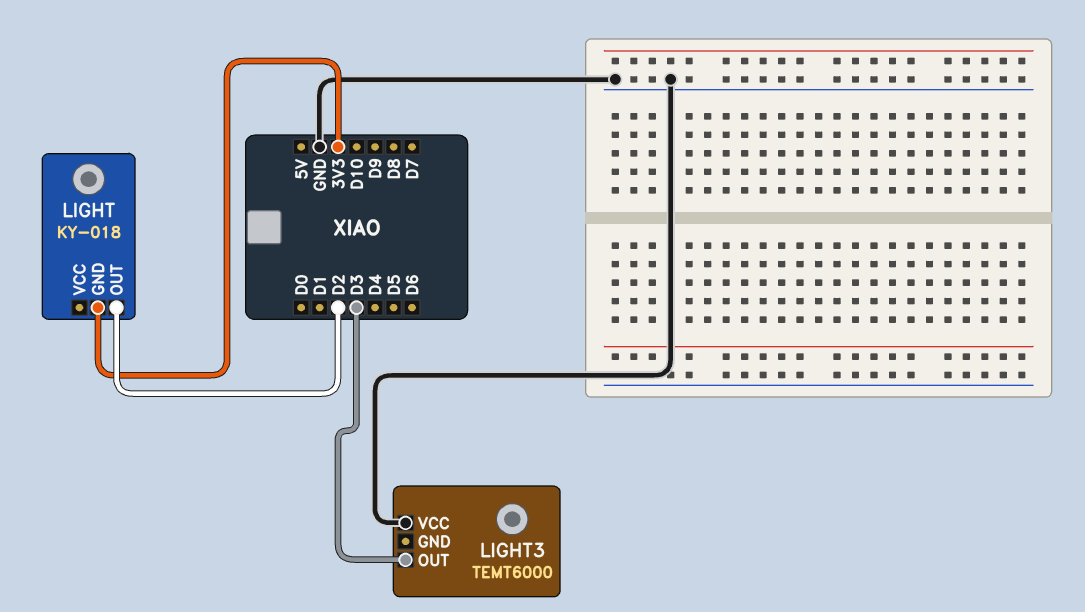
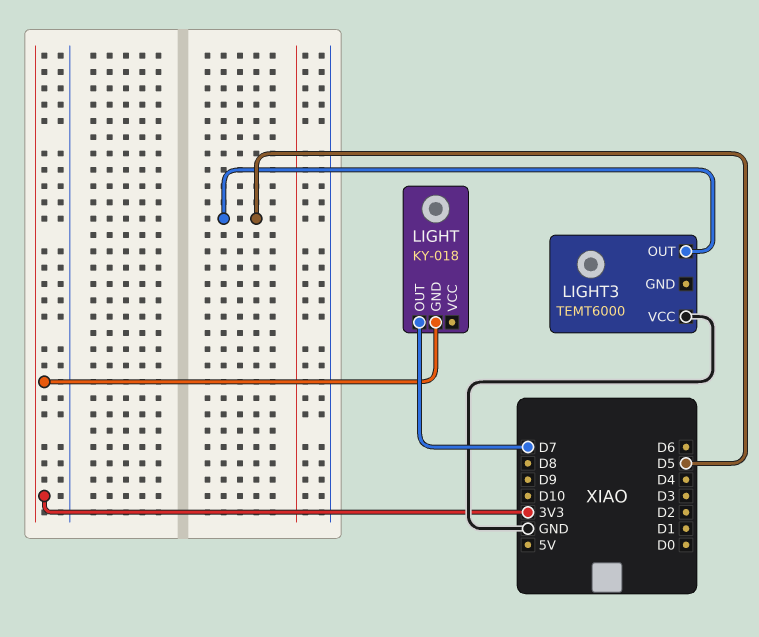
LIGHT pin OUT: D2 -> D7
LIGHT3 pin OUT: D3 -> D5

